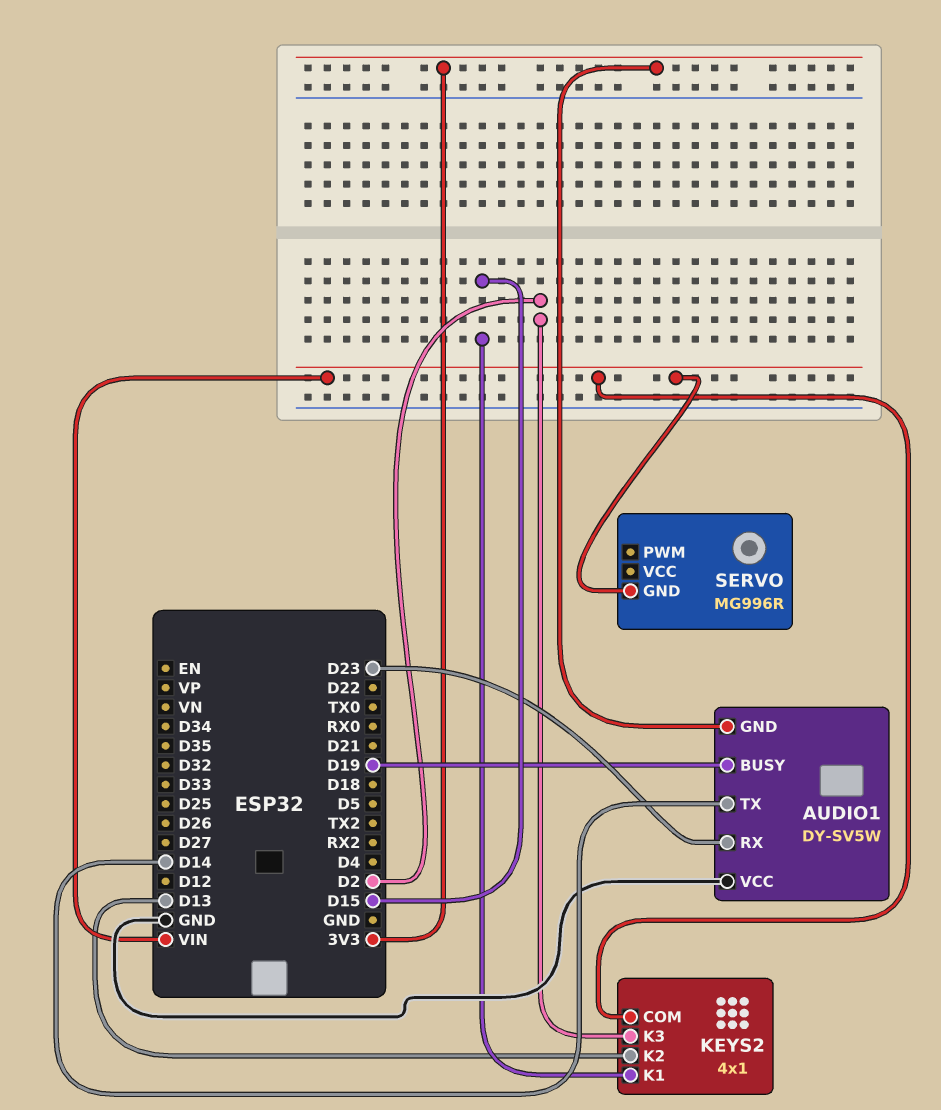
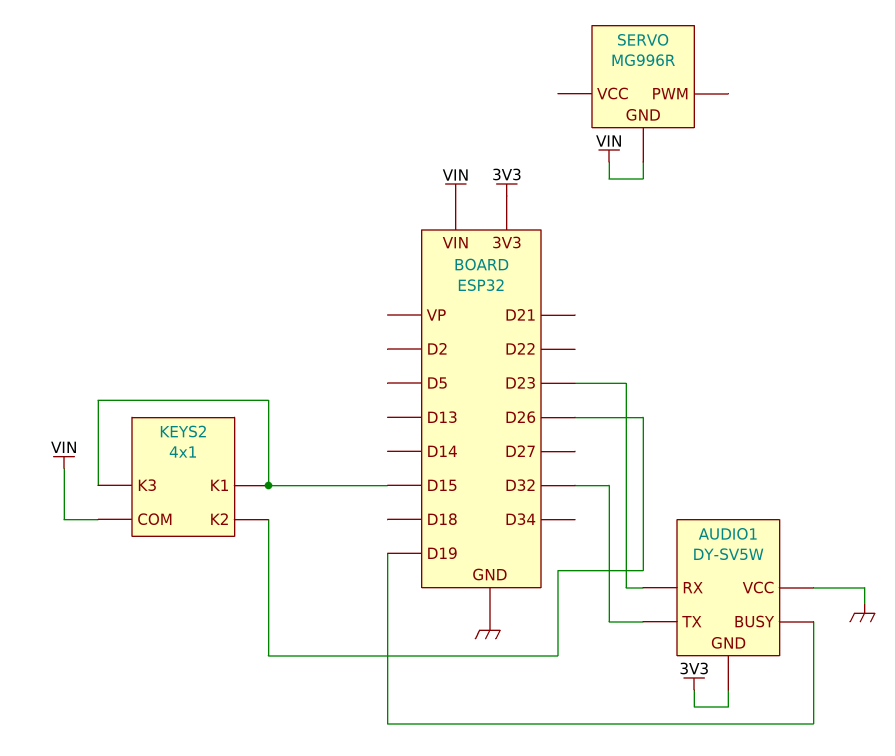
AUDIO1 pin TX: D14 -> D32
KEYS2 pin K2: D13 -> D26
KEYS2 pin K3: D2 -> D15

